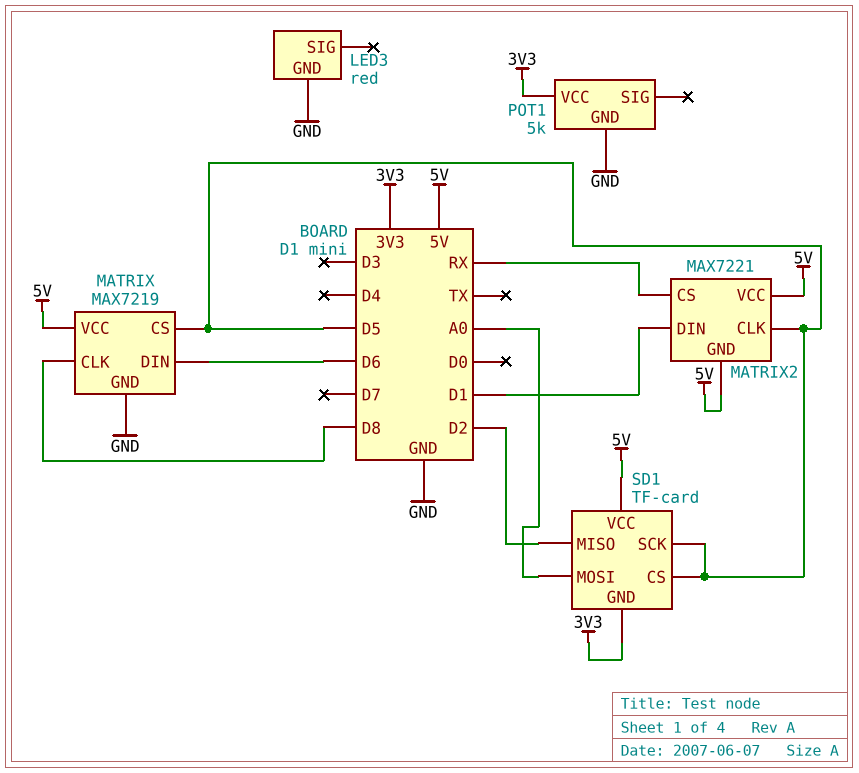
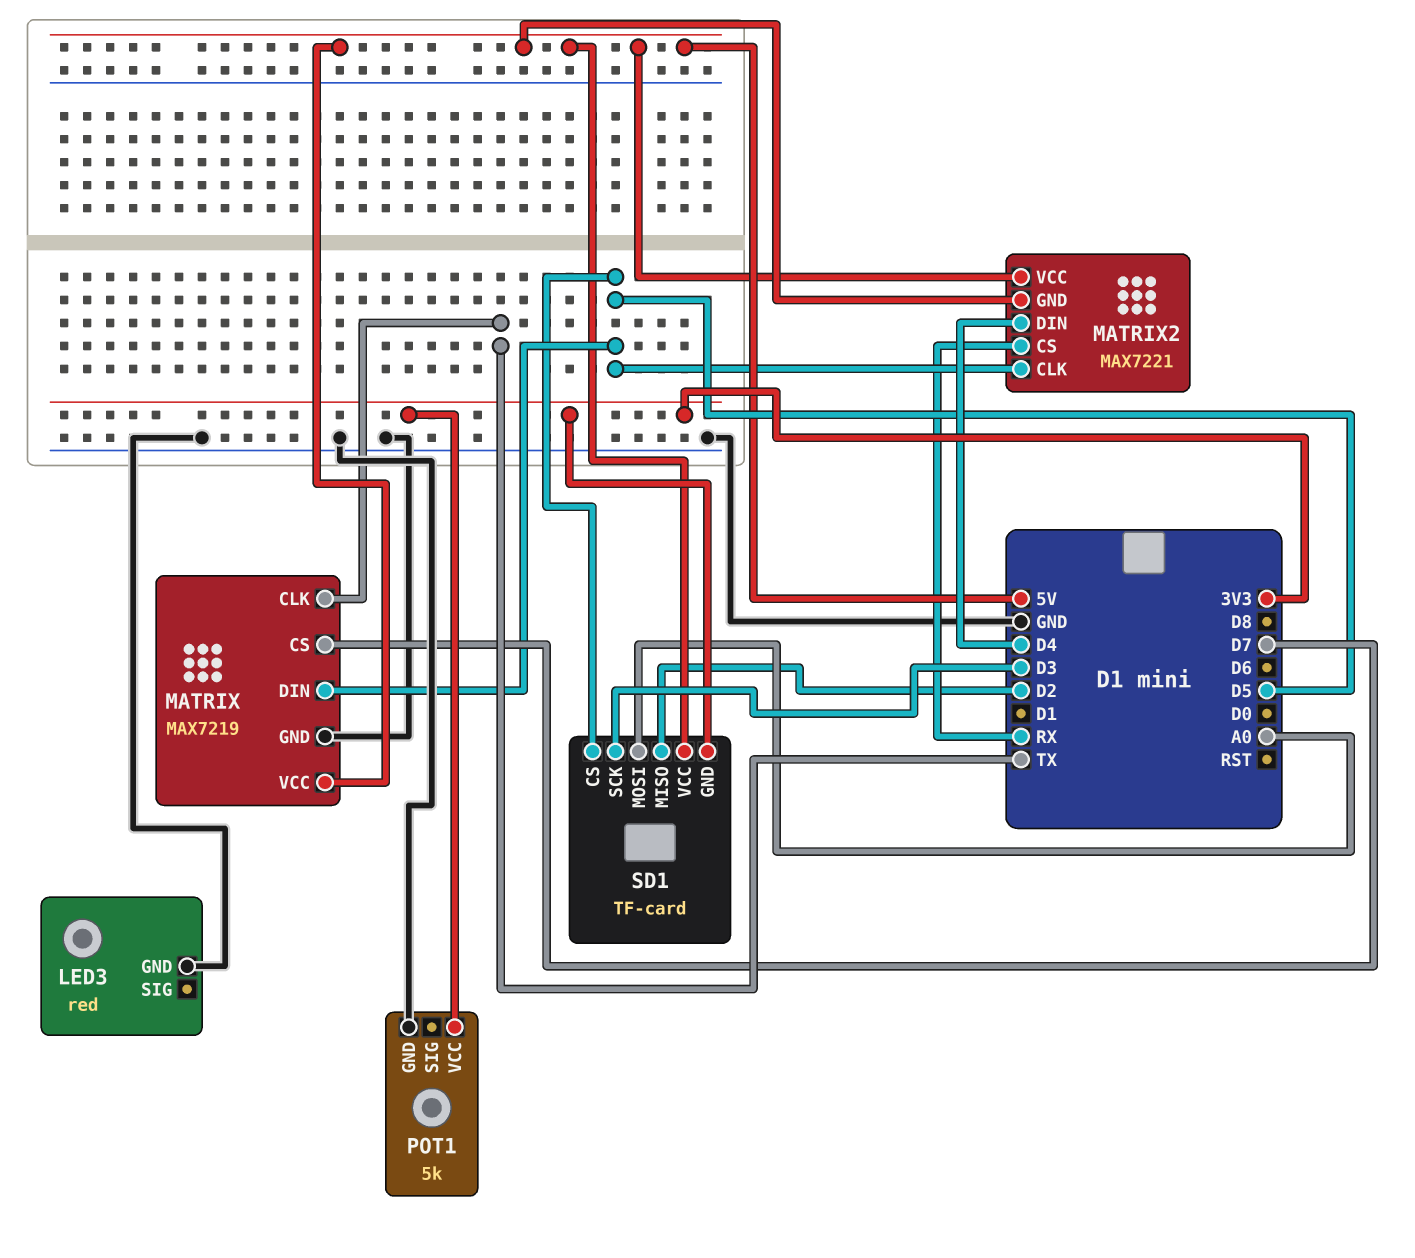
MATRIX pin CLK: D8 -> TX
MATRIX pin CS: D5 -> D7
MATRIX pin DIN: D6 -> D5
MATRIX2 pin DIN: D1 -> D4
SD1 pin SCK: D5 -> D3

